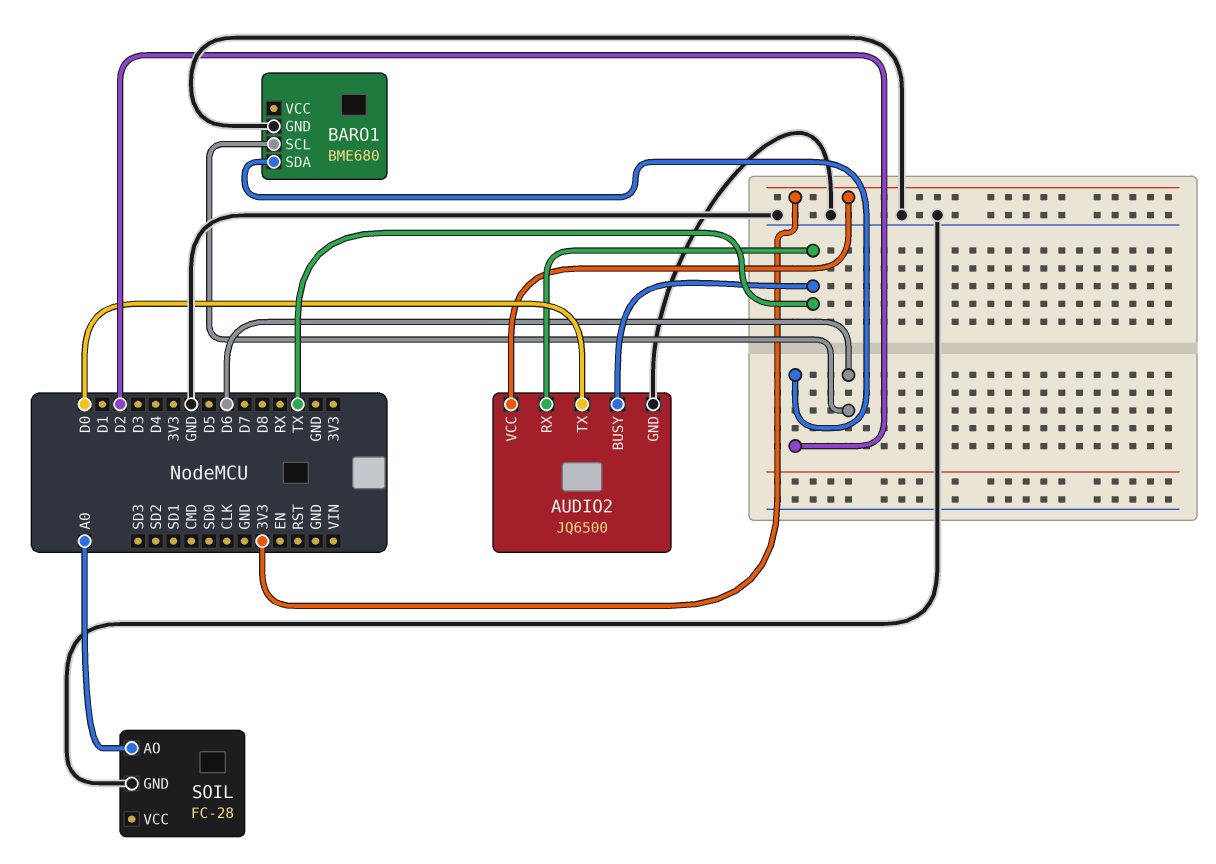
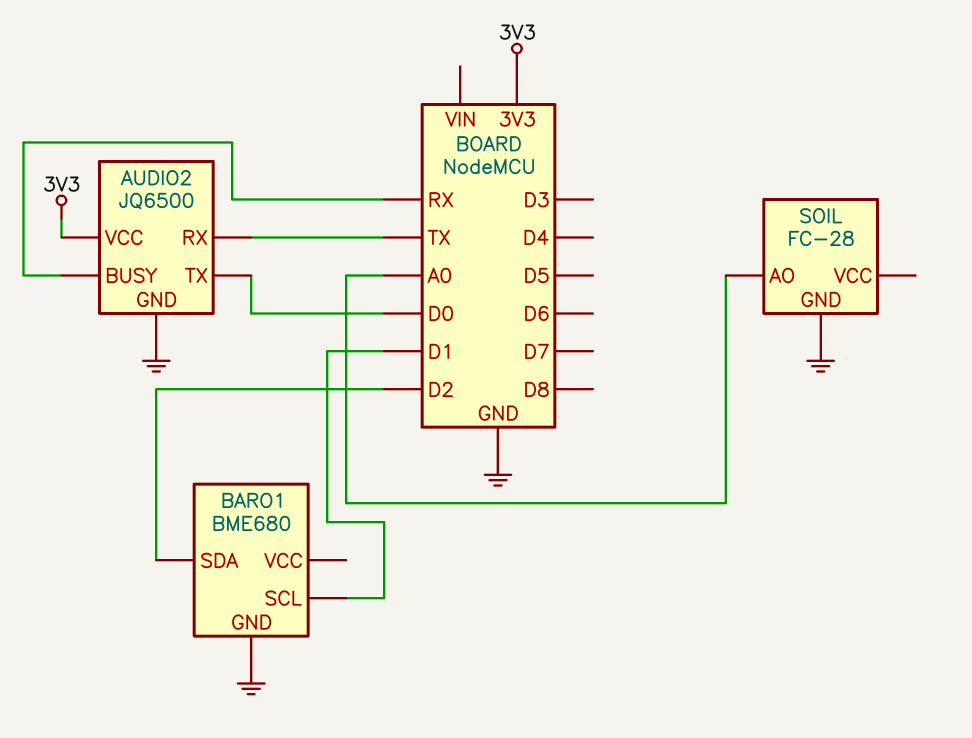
AUDIO2 pin BUSY: TX -> RX
BARO1 pin SCL: D6 -> D1

